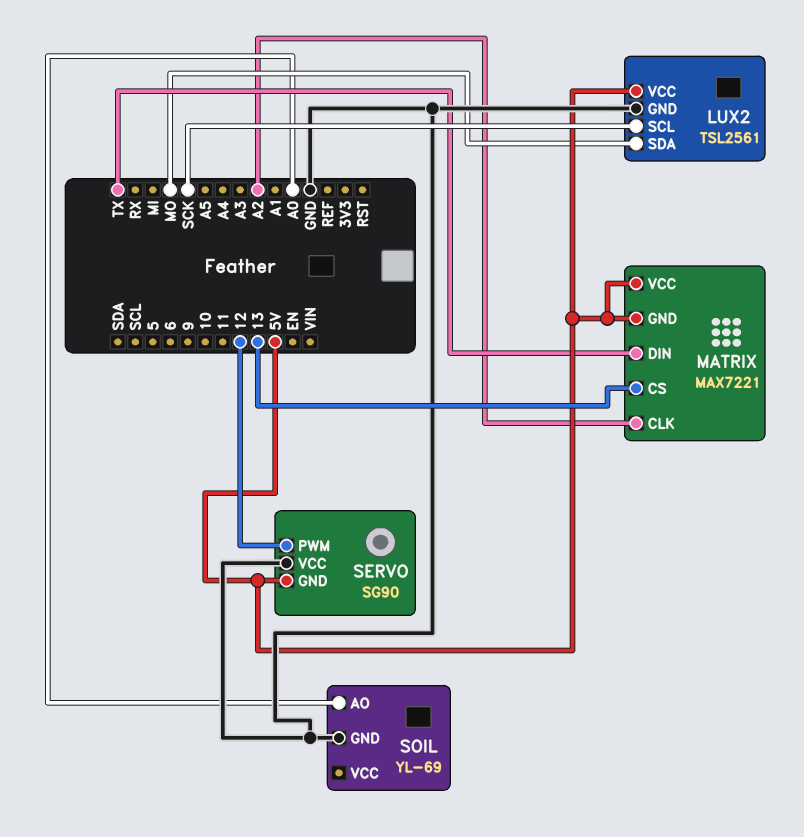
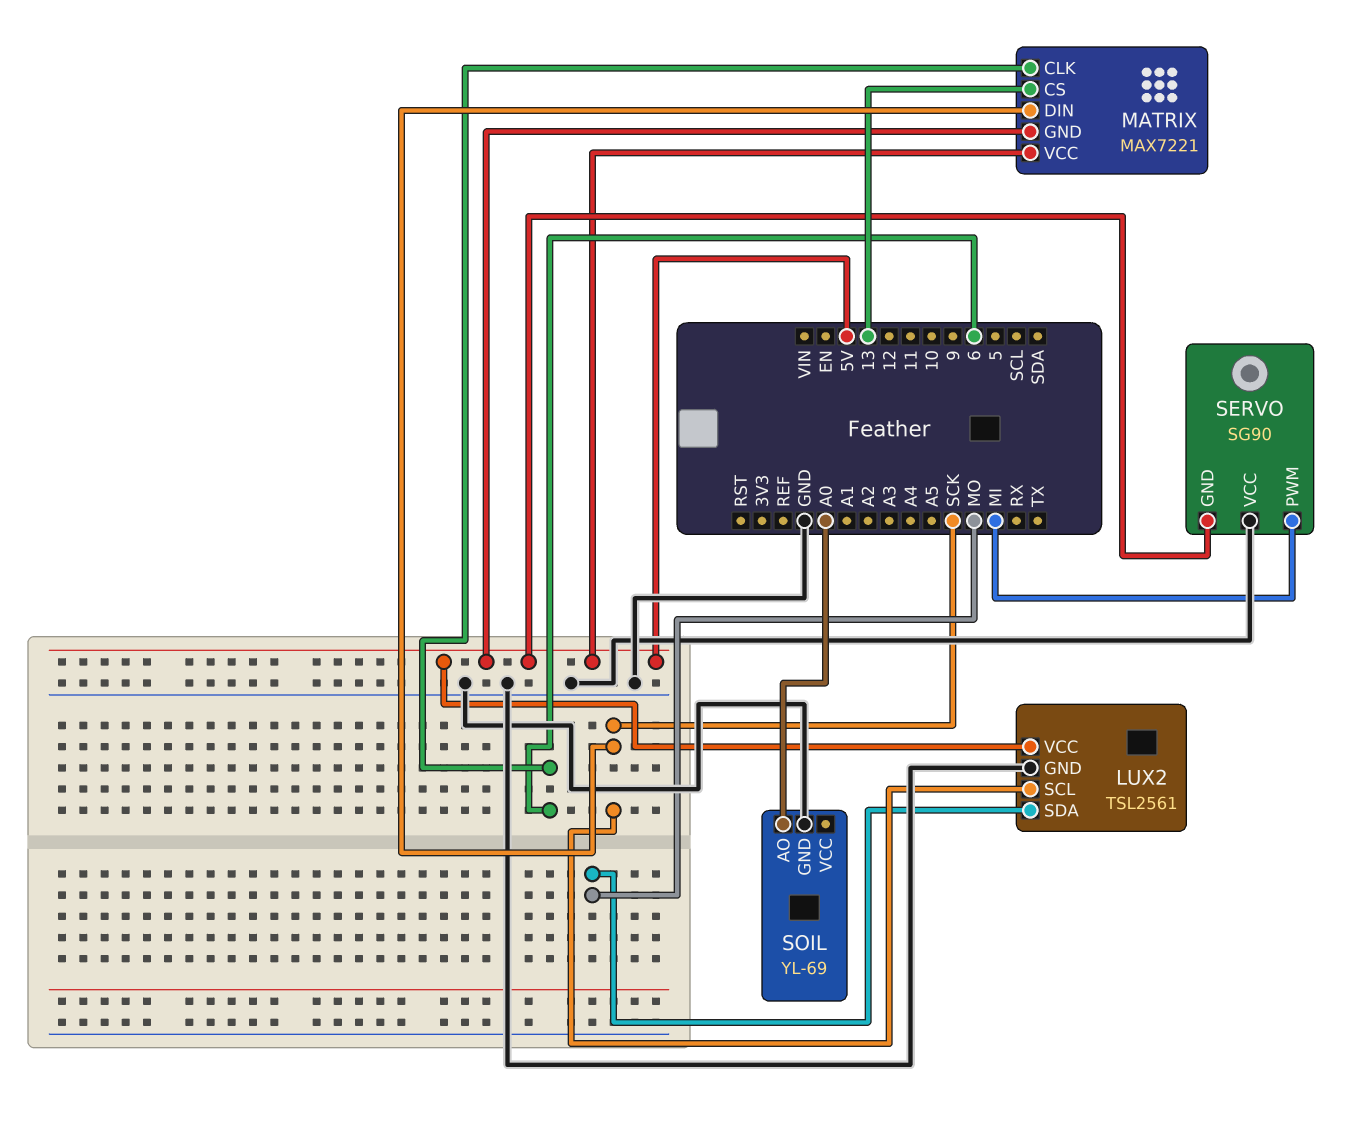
MATRIX pin CLK: A2 -> 6
MATRIX pin DIN: TX -> SCK
SERVO pin PWM: 12 -> MI

